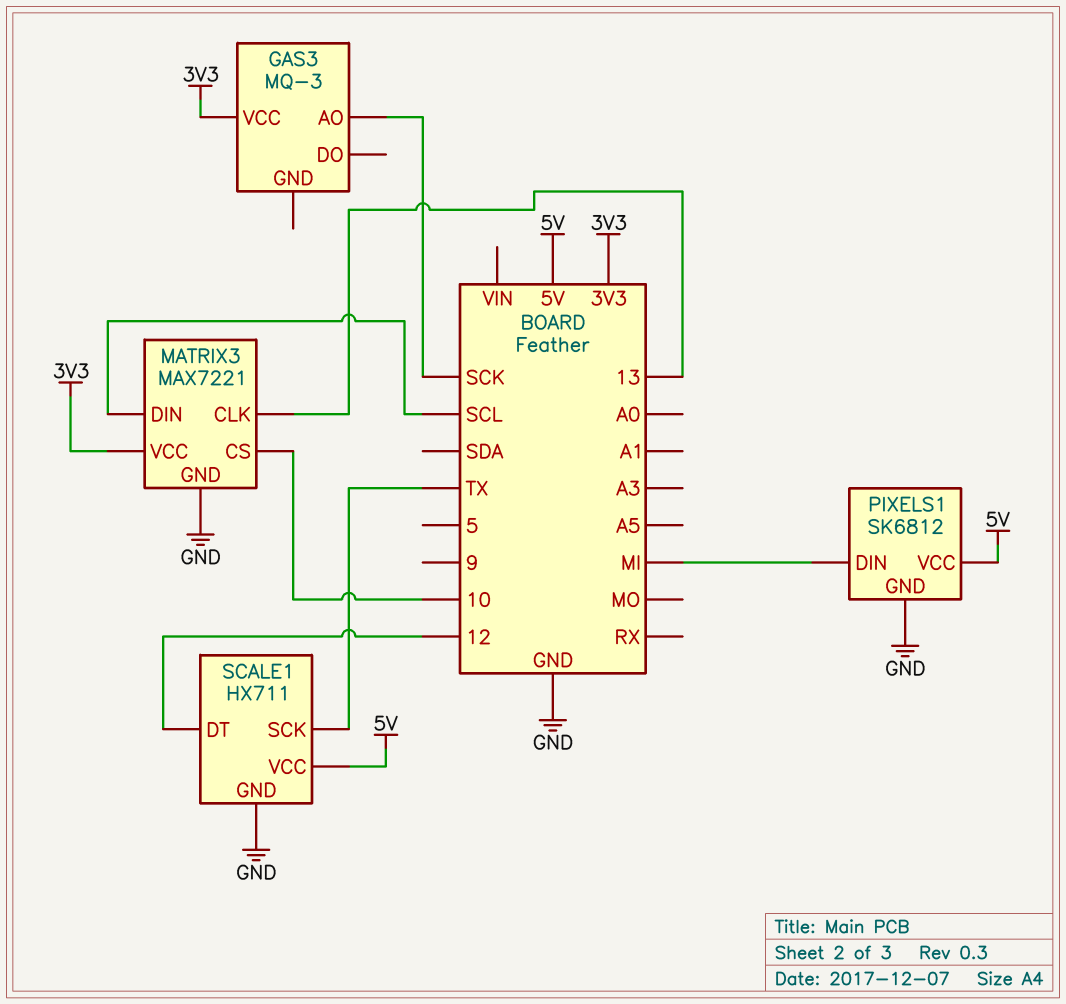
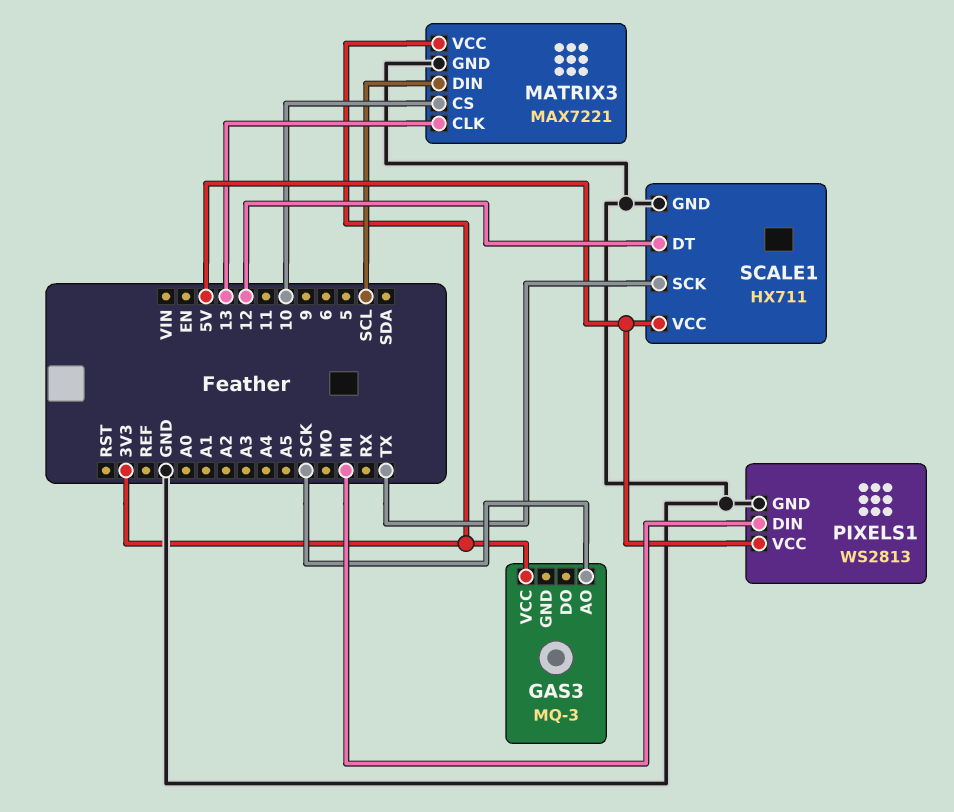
PIXELS1: SK6812 -> WS2813

